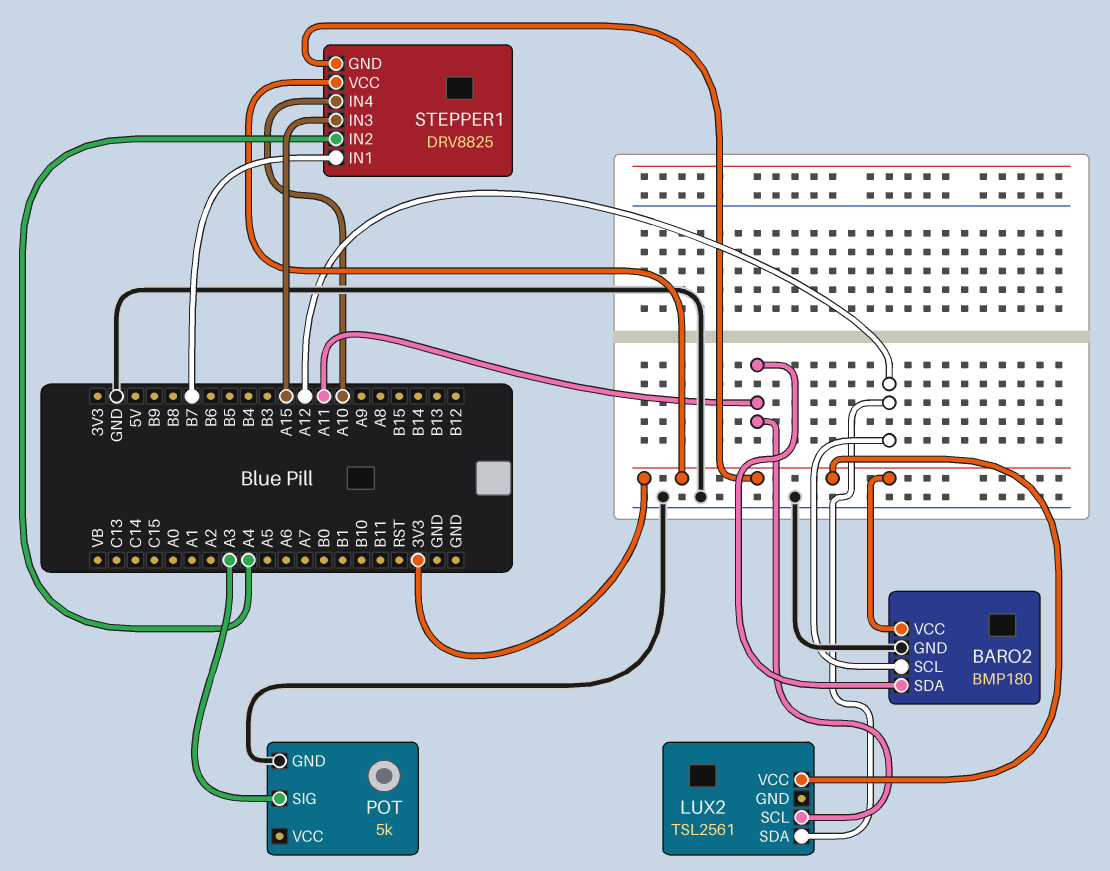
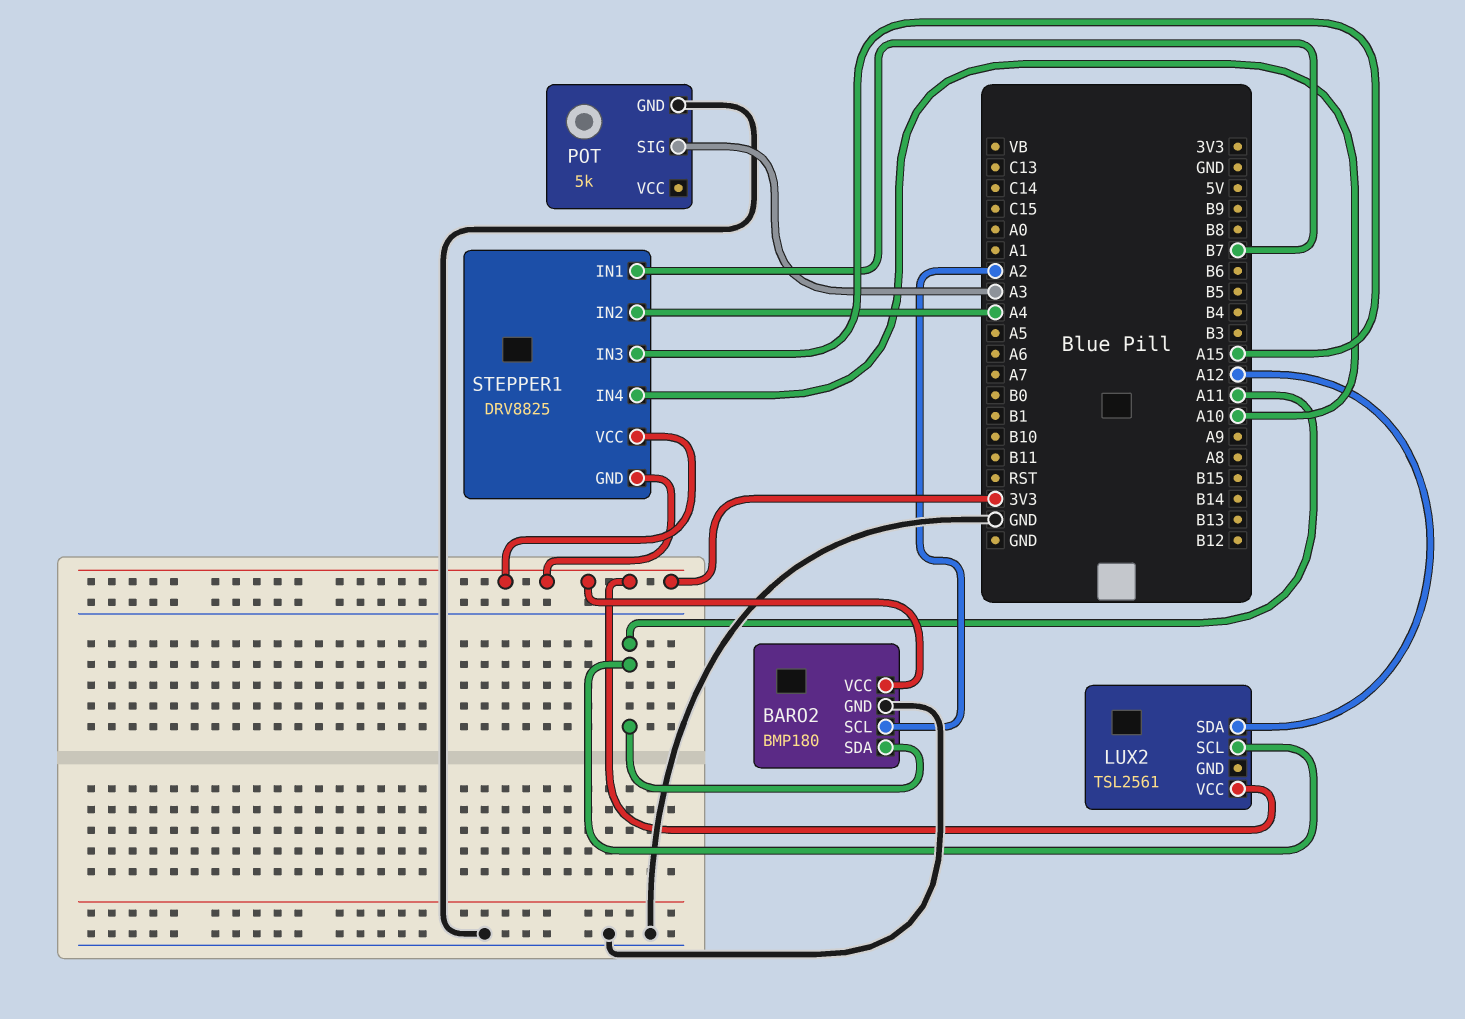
BARO2 pin SCL: A12 -> A2

